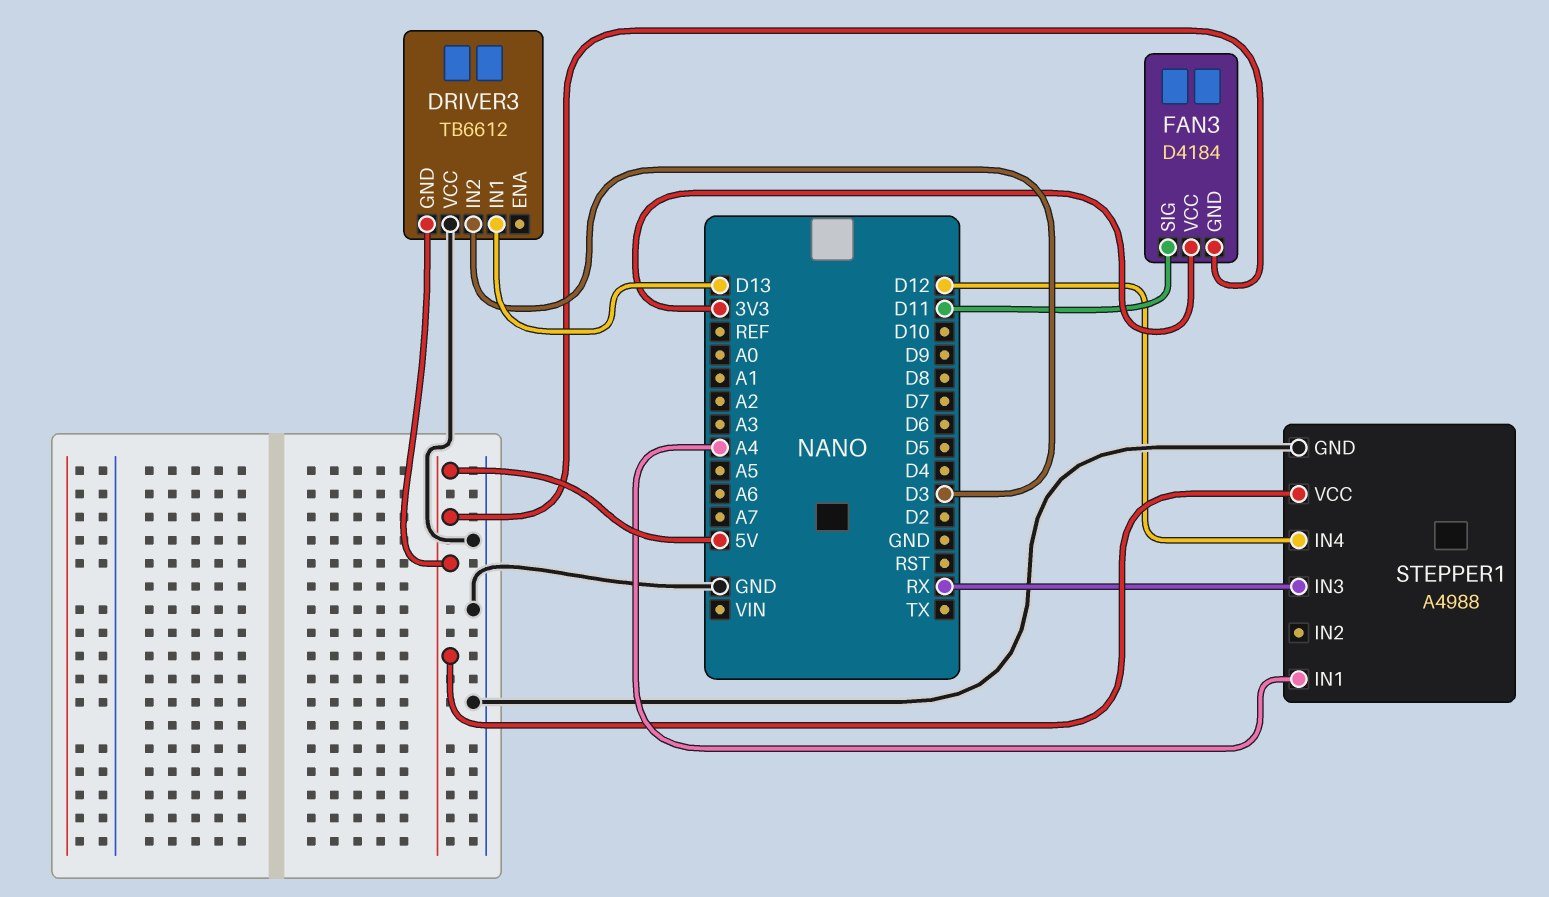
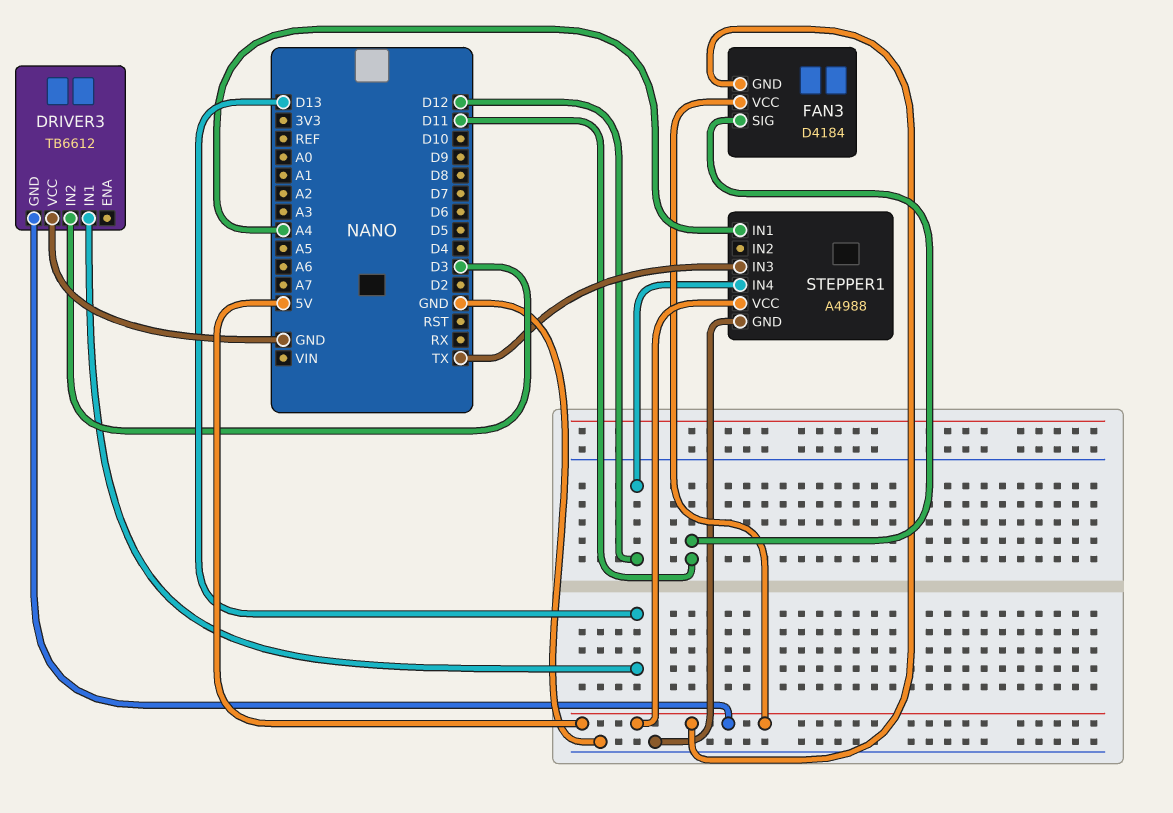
FAN3 pin VCC: 3V3 -> 5V
STEPPER1 pin IN3: RX -> TX

